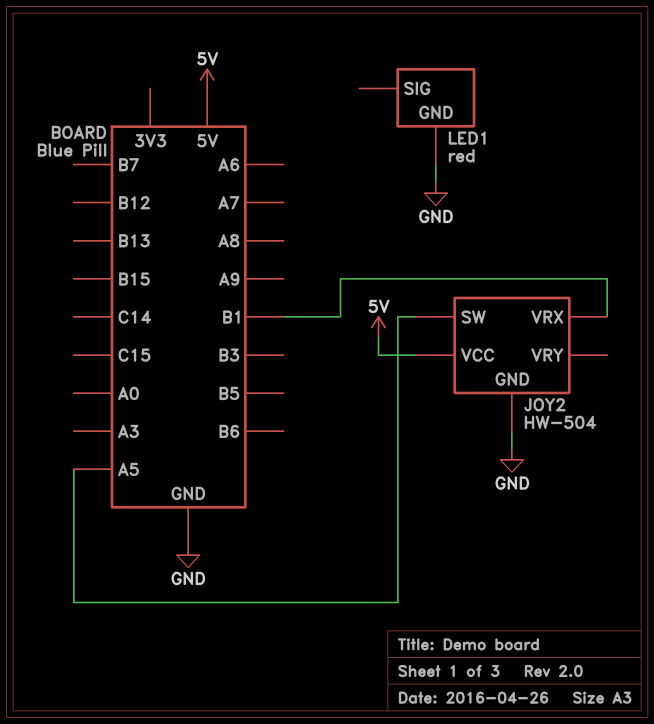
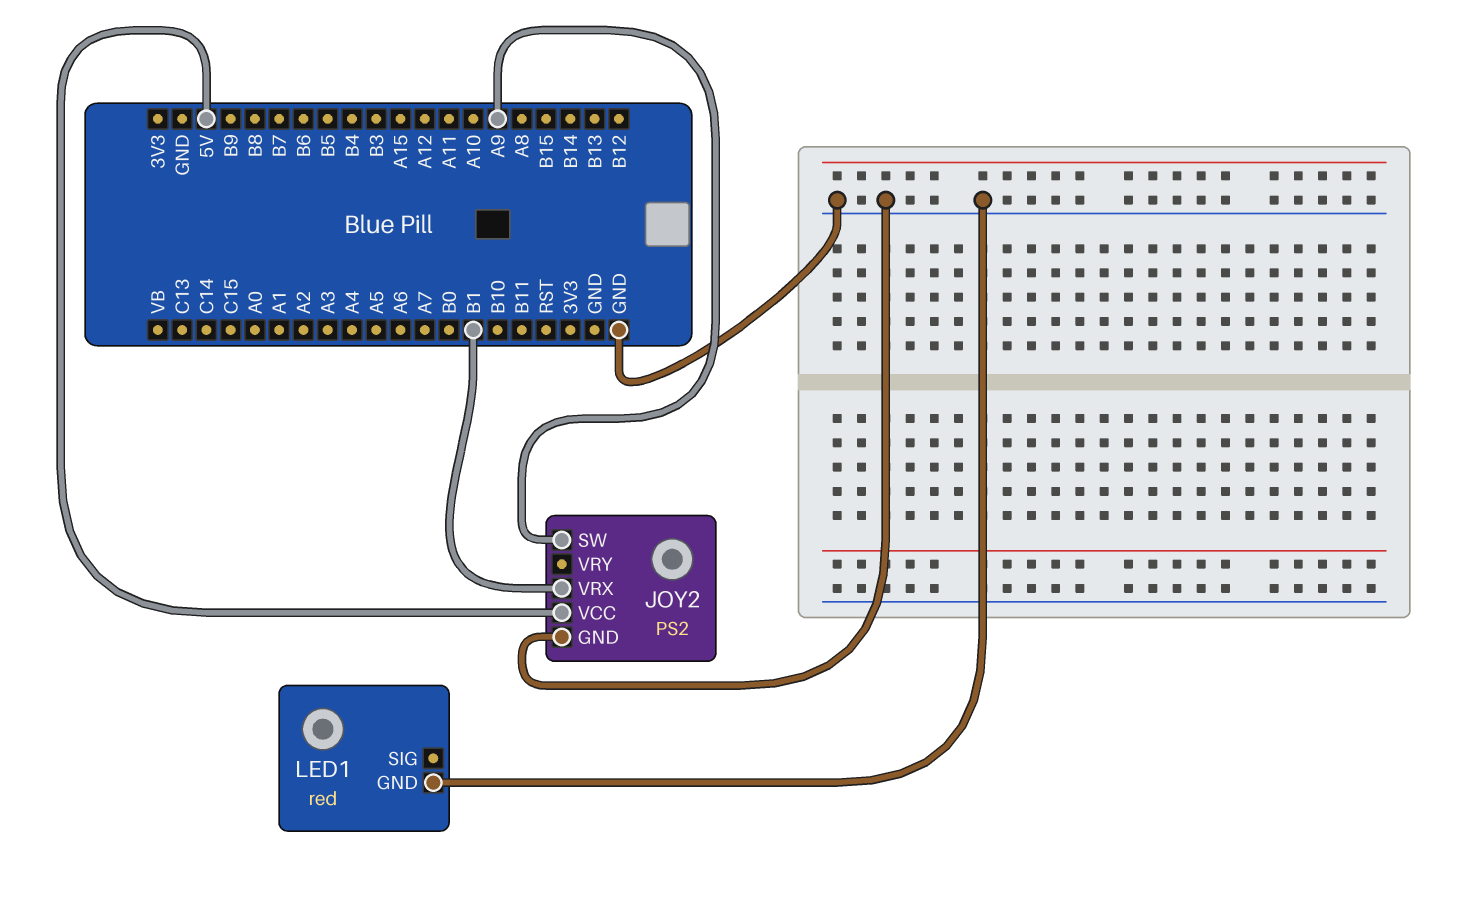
JOY2: HW-504 -> PS2
JOY2 pin SW: A5 -> A9

